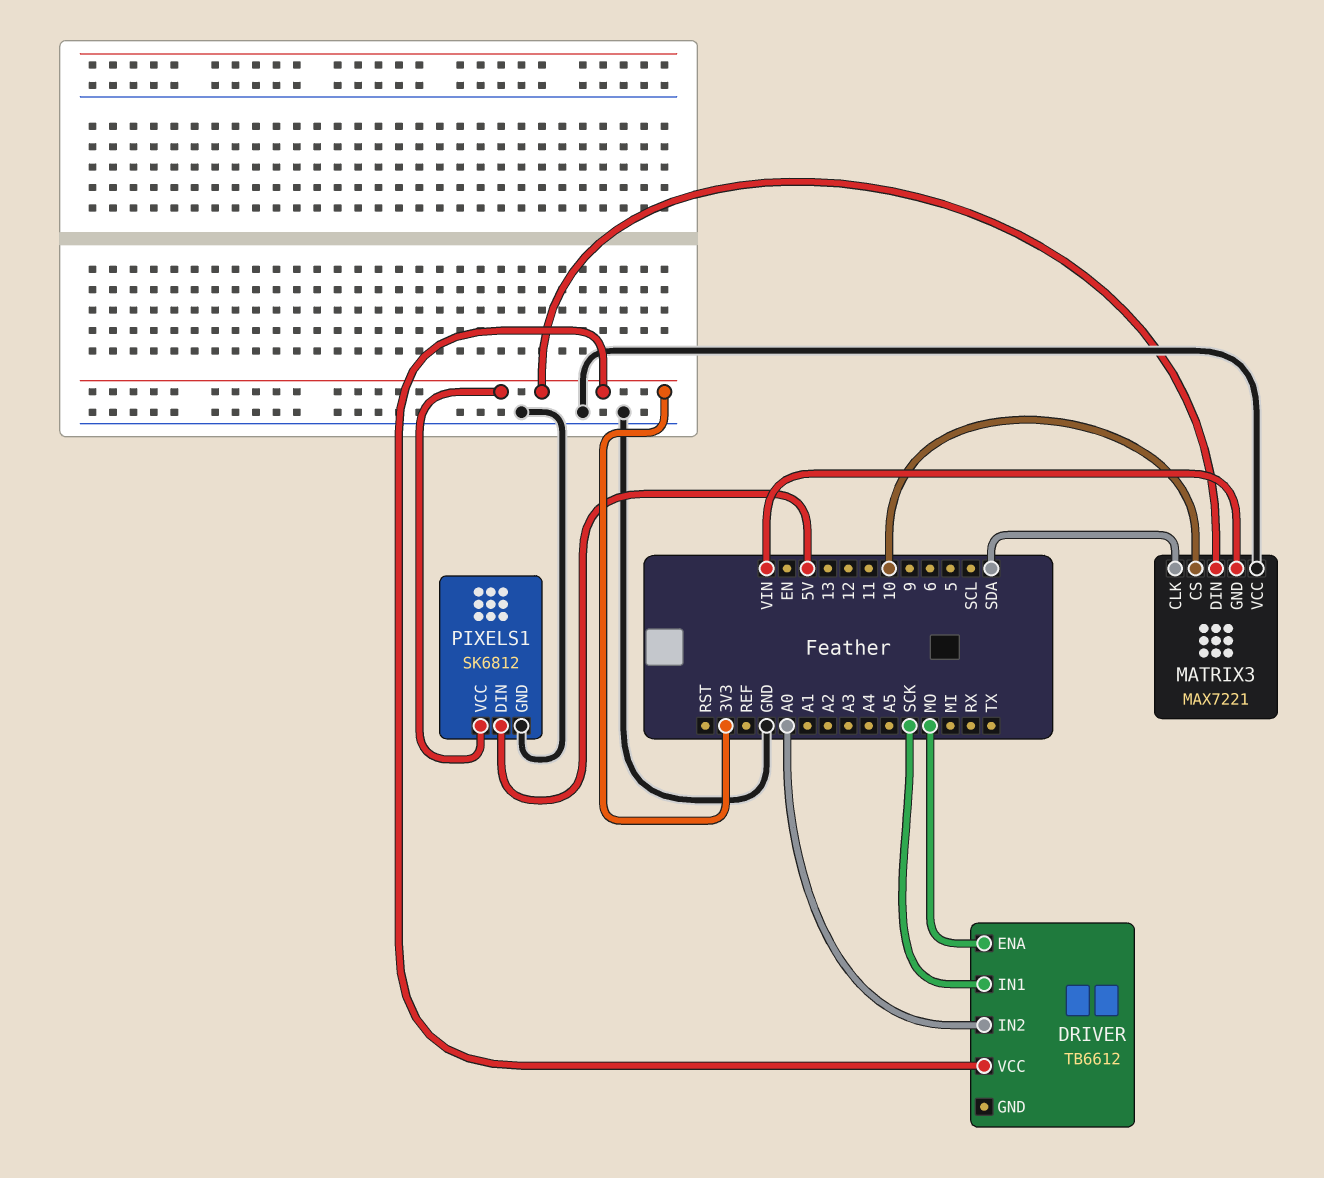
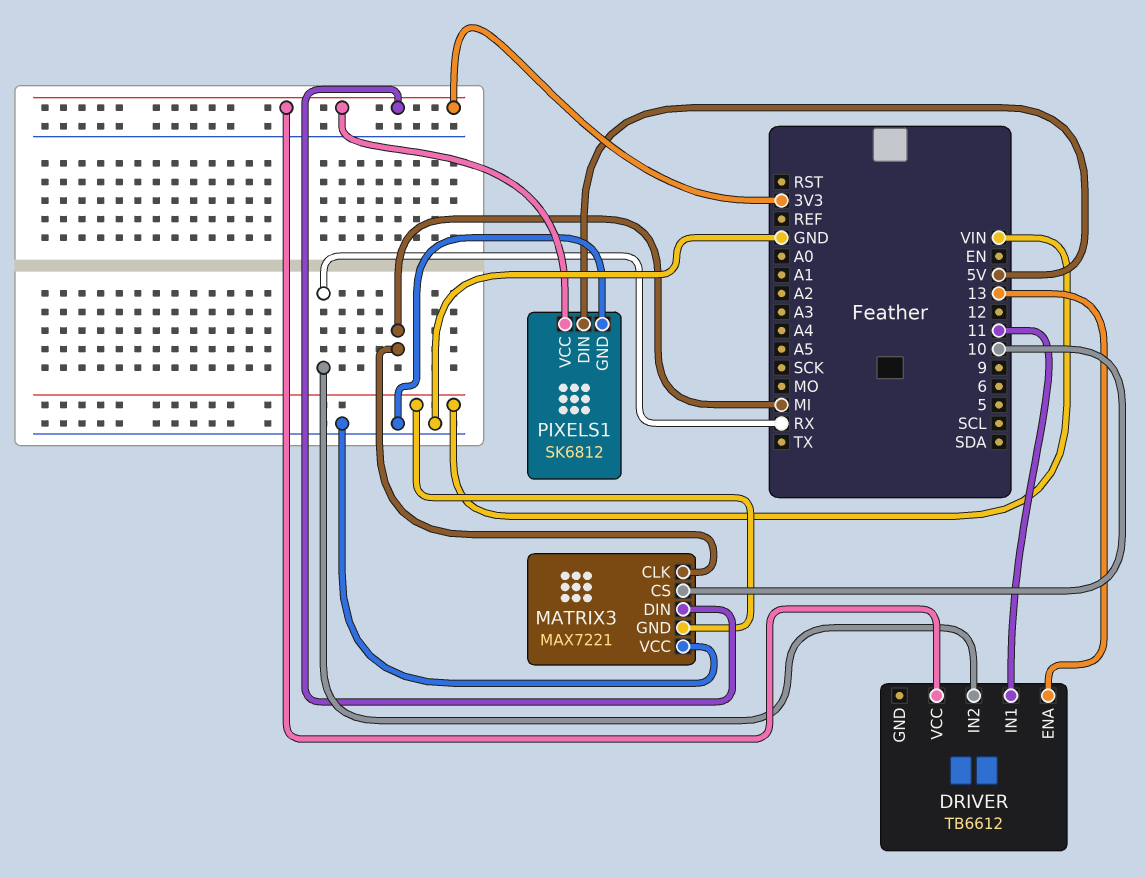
DRIVER pin ENA: MO -> 13
DRIVER pin IN1: SCK -> 11
DRIVER pin IN2: A0 -> RX
MATRIX3 pin CLK: SDA -> MI

